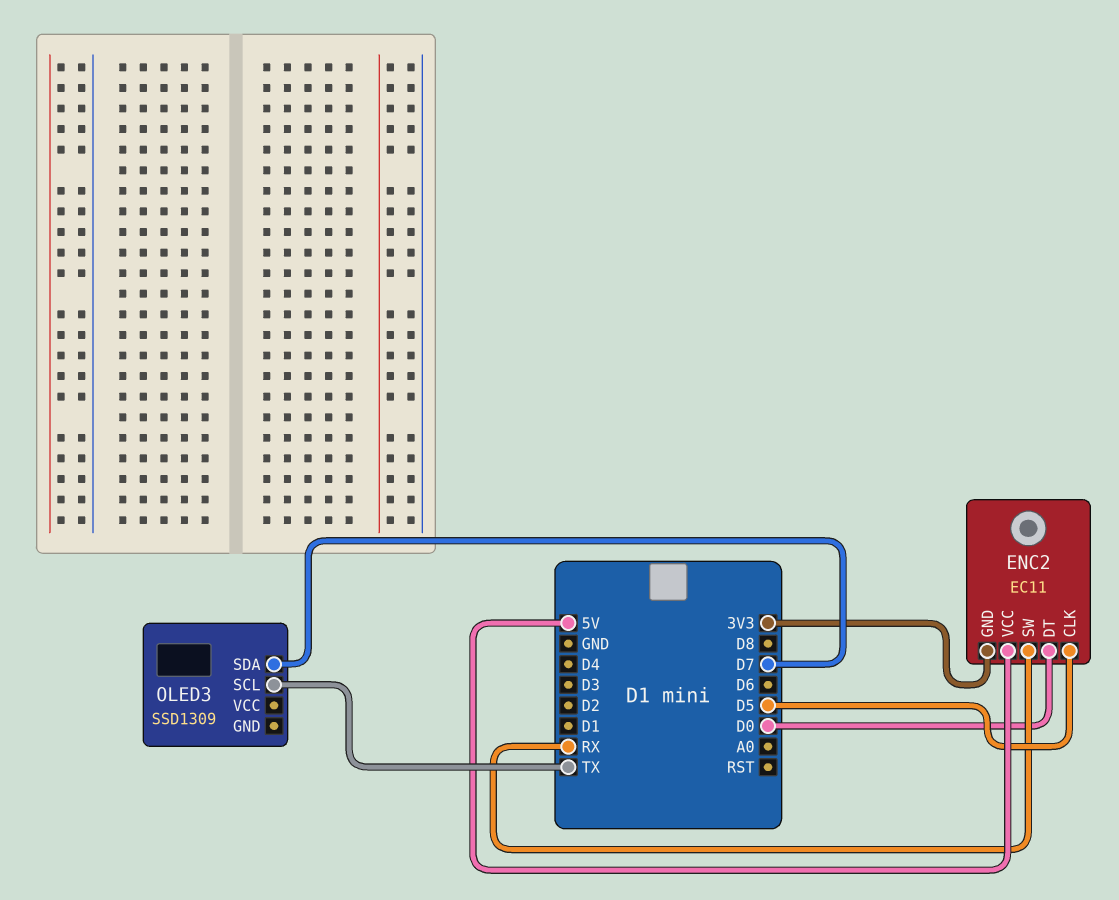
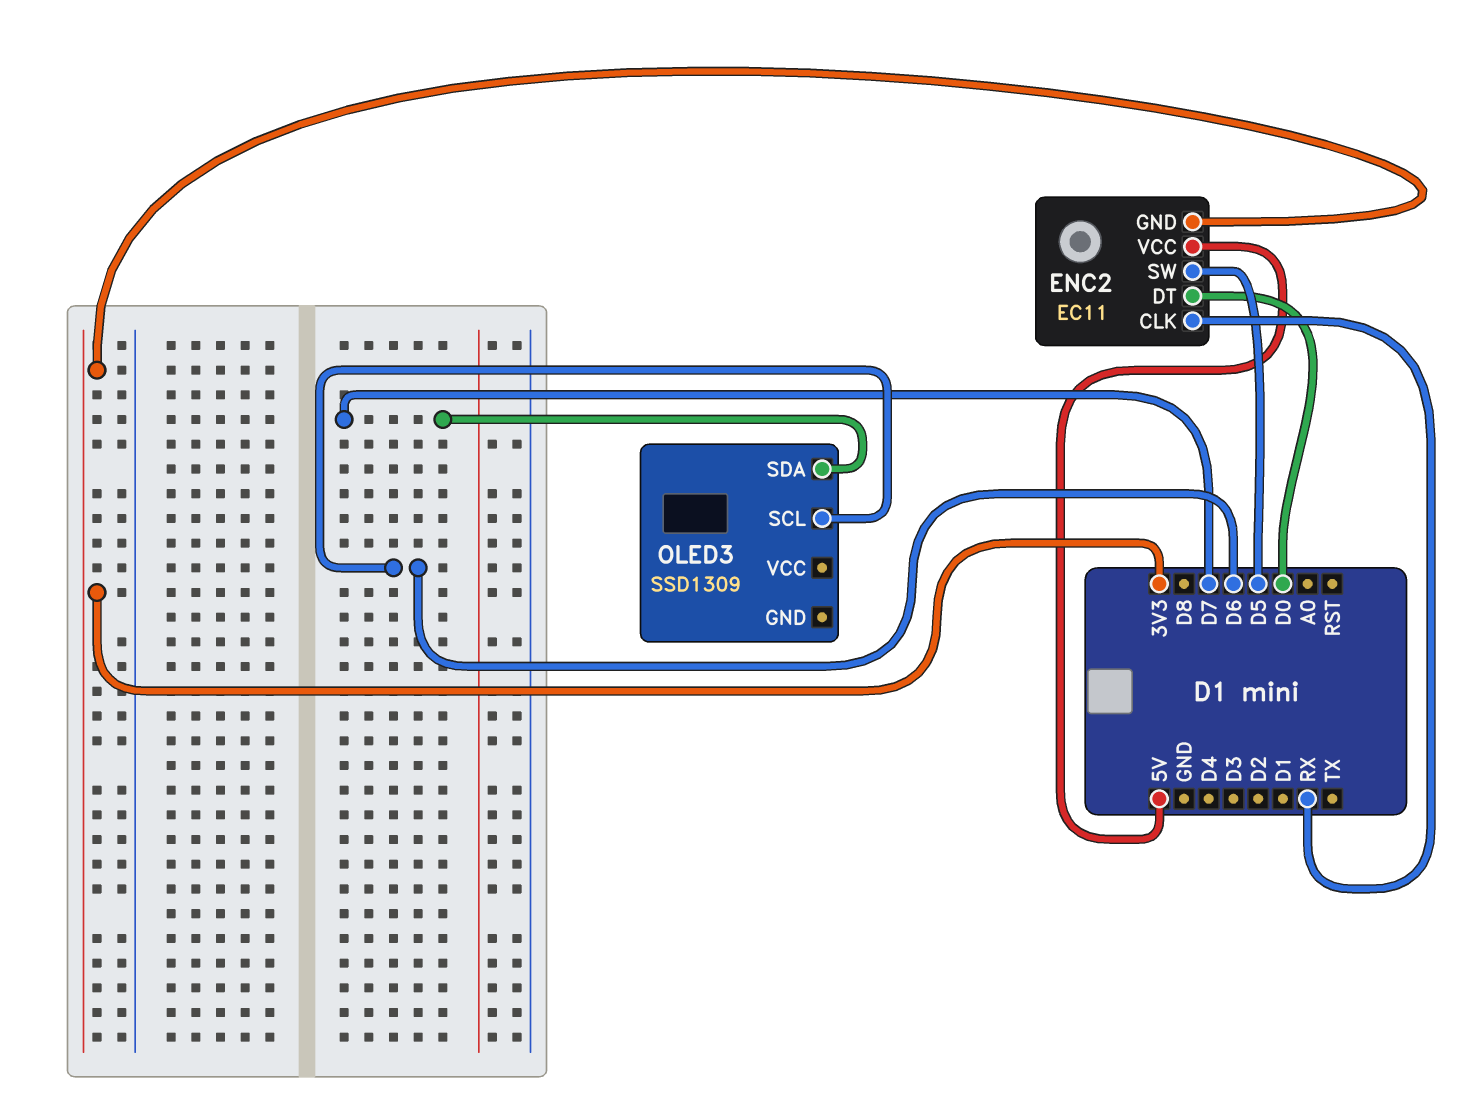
ENC2 pin CLK: D5 -> RX
ENC2 pin SW: RX -> D5
OLED3 pin SCL: TX -> D6

